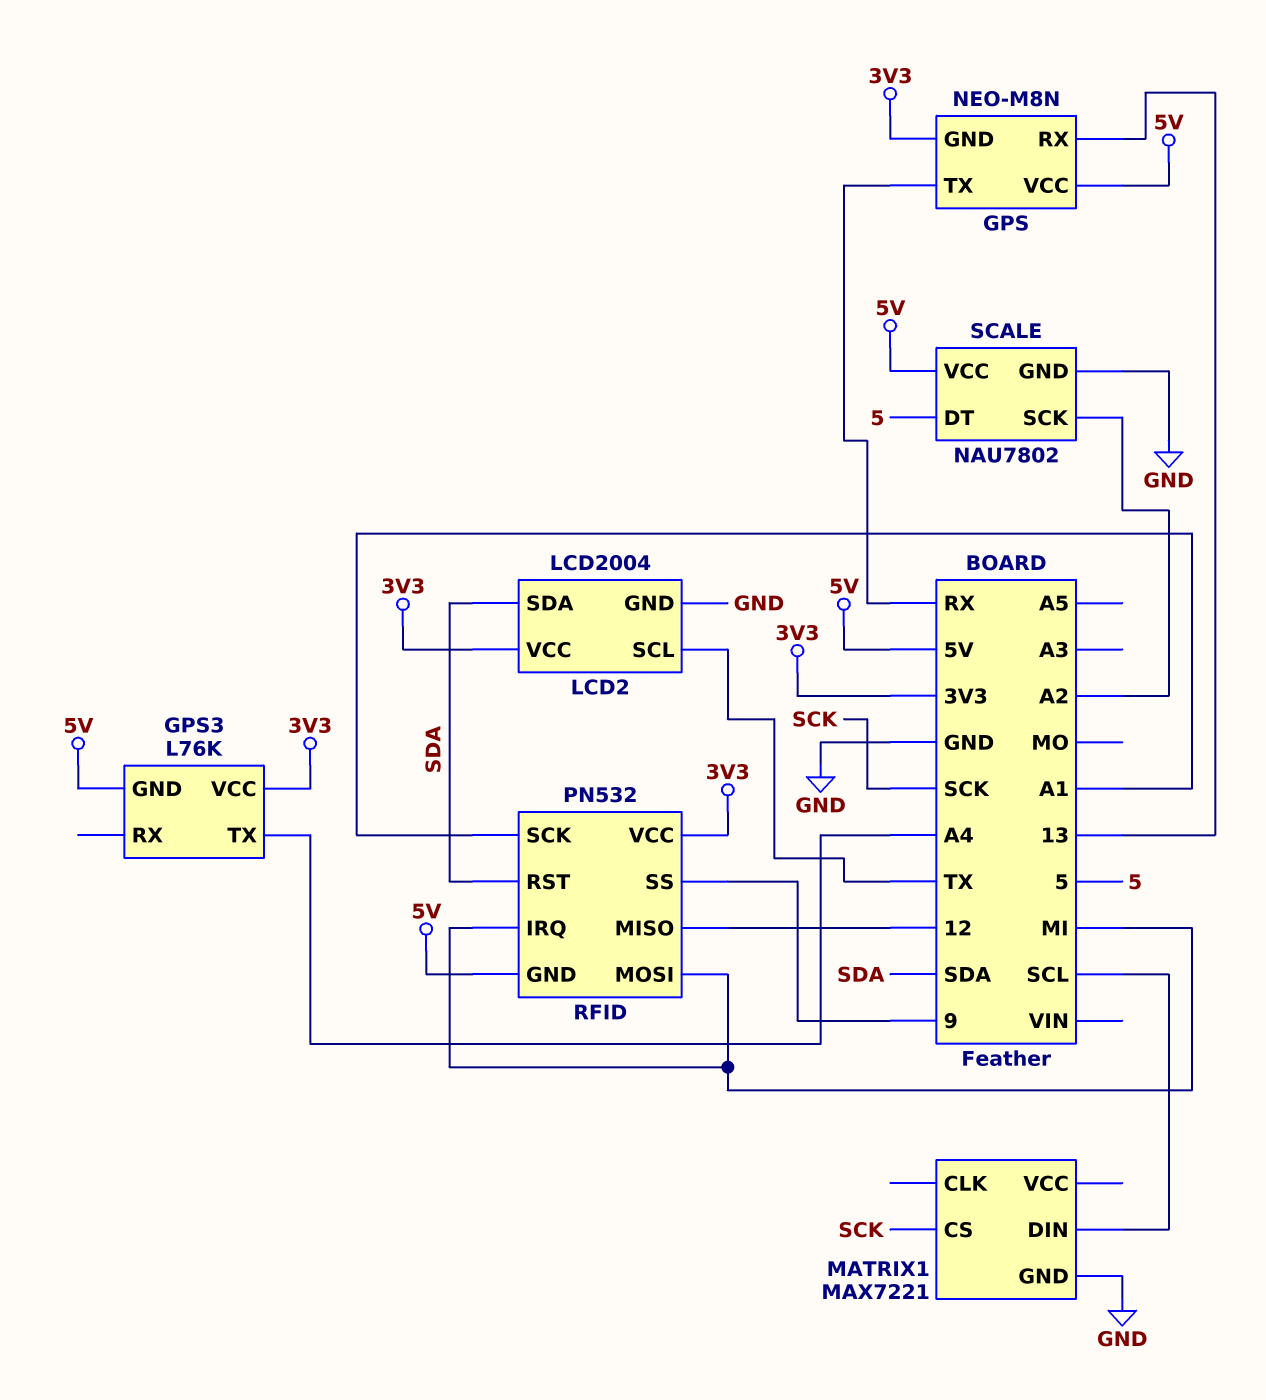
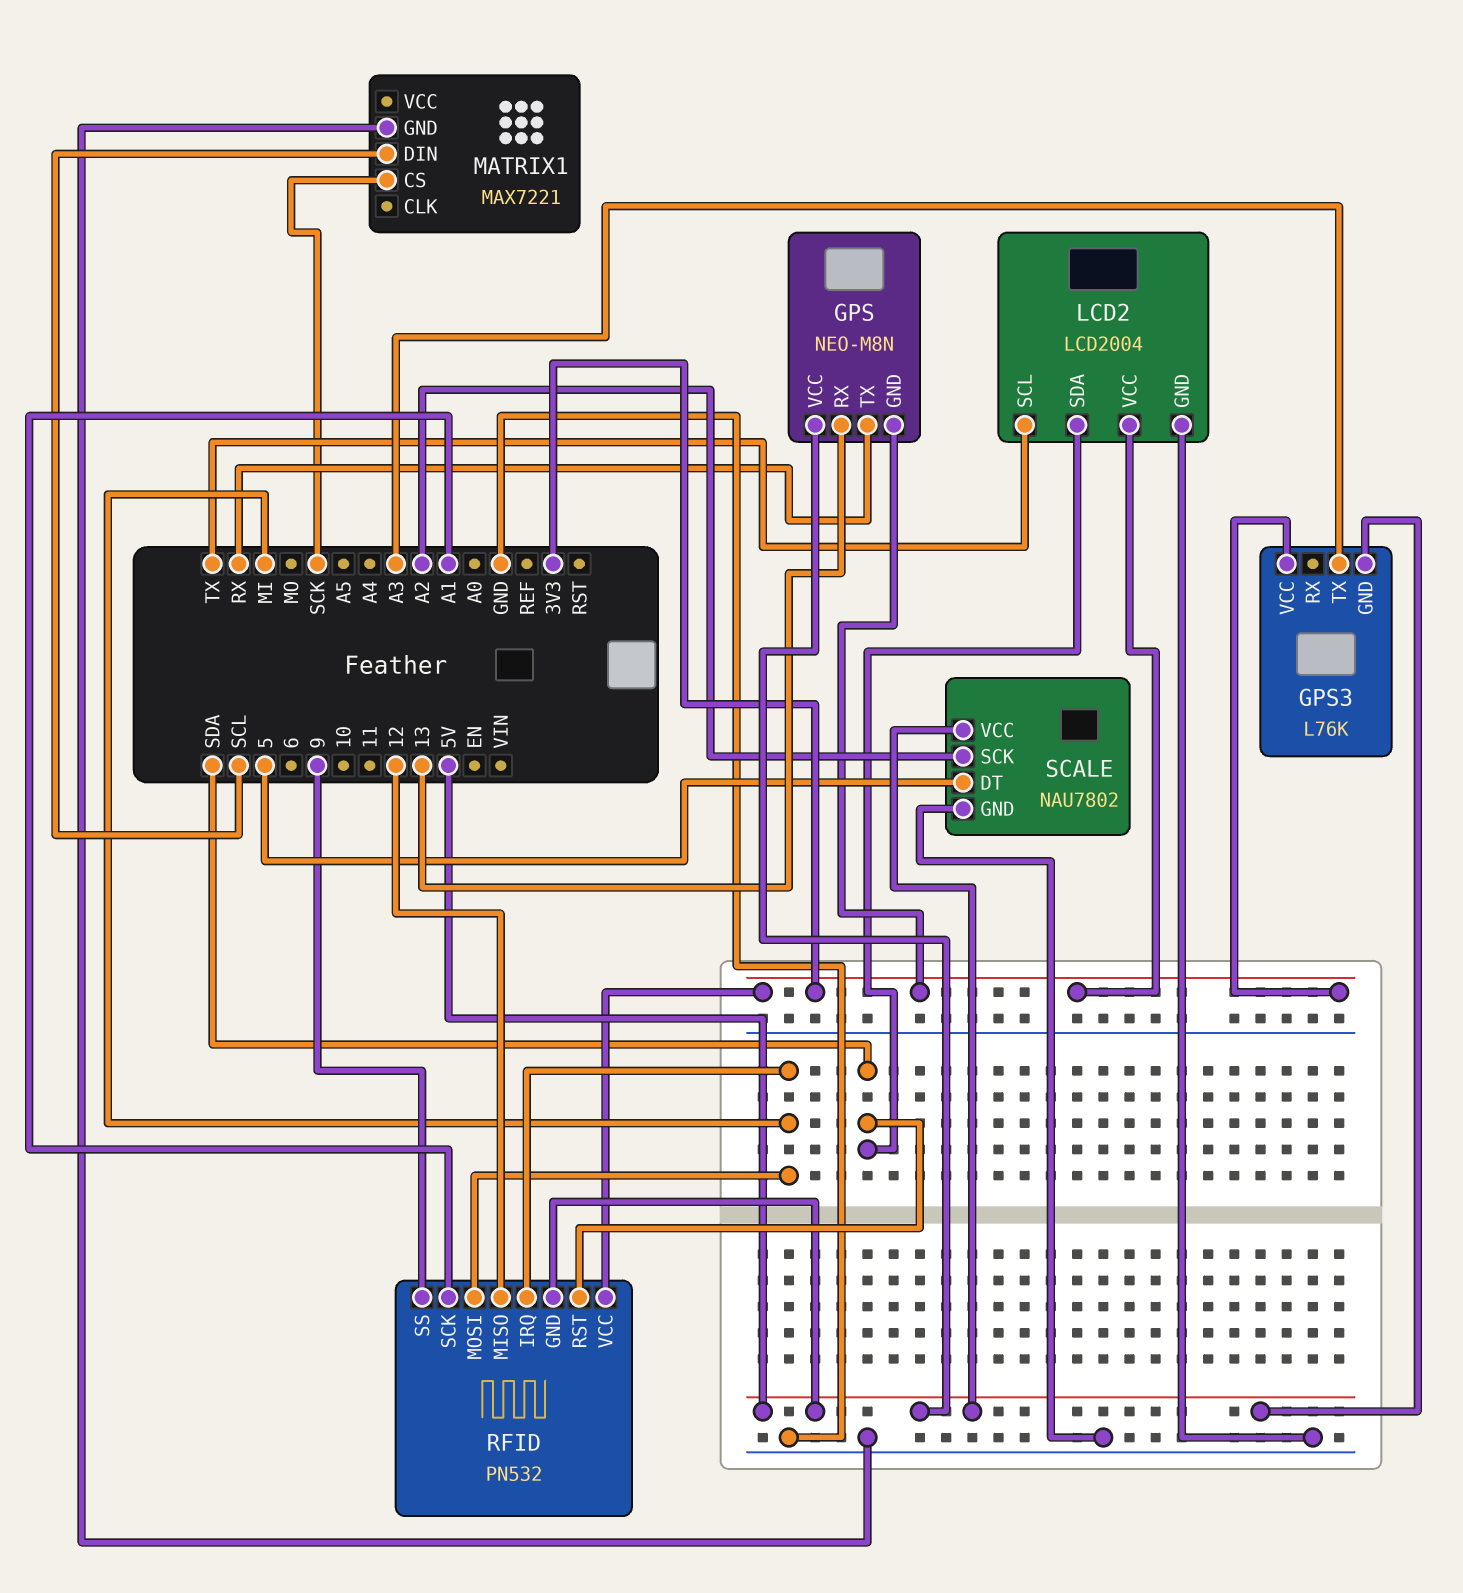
GPS3 pin TX: A4 -> A3

